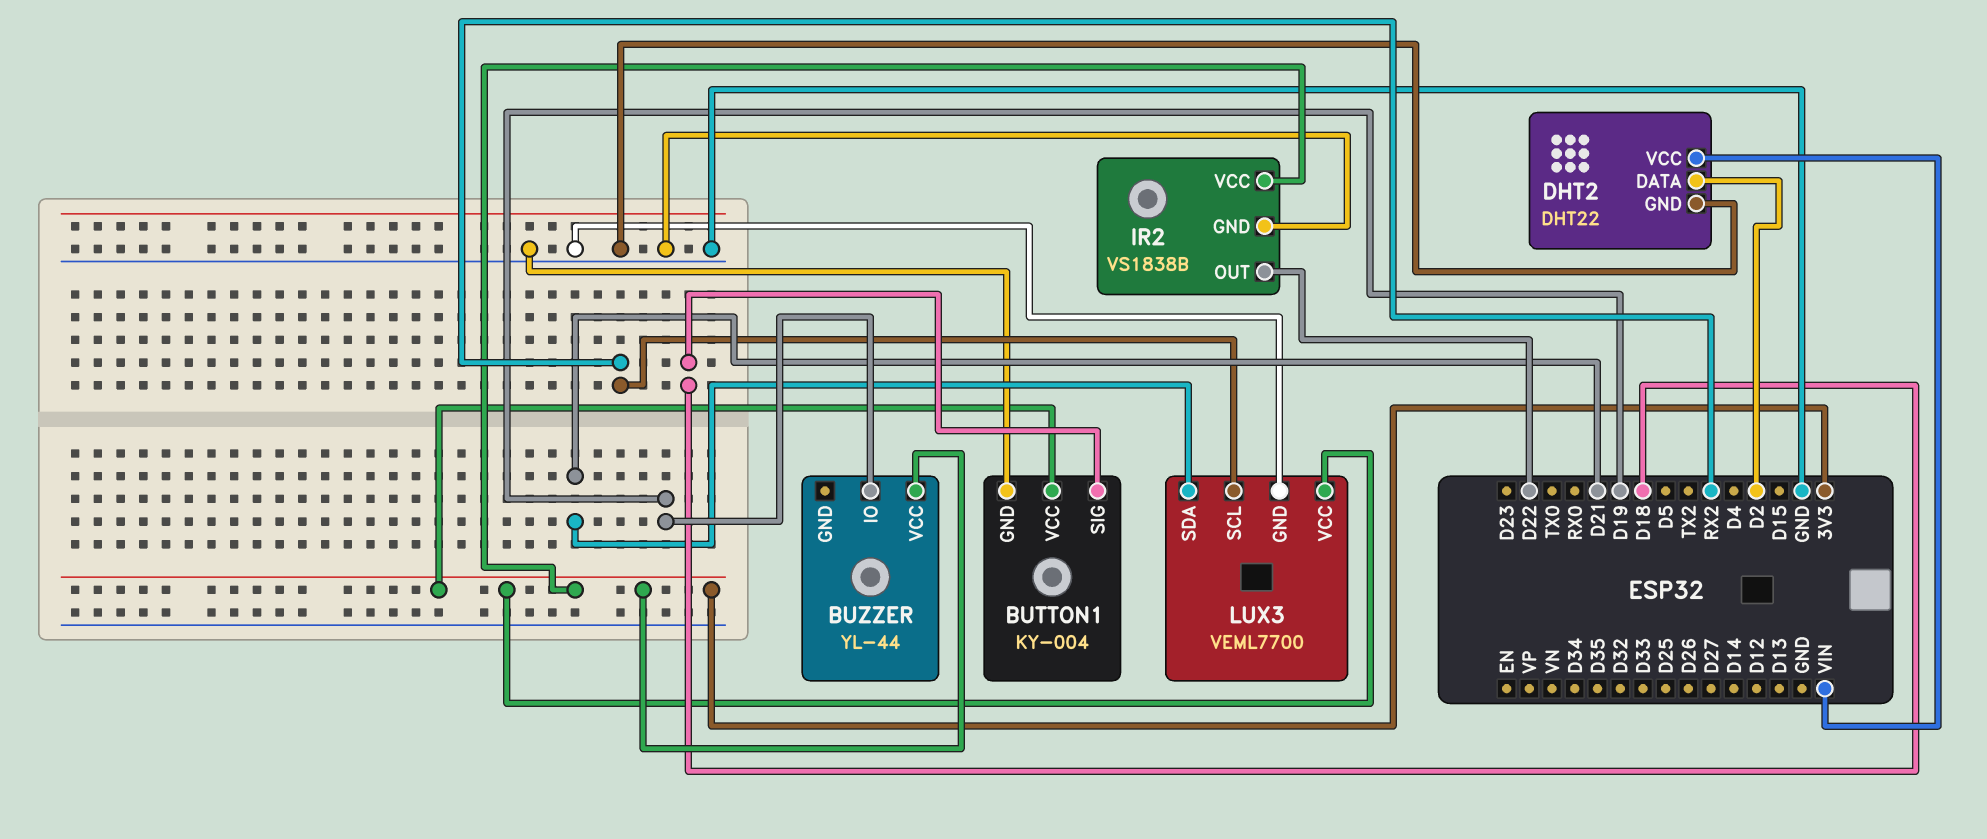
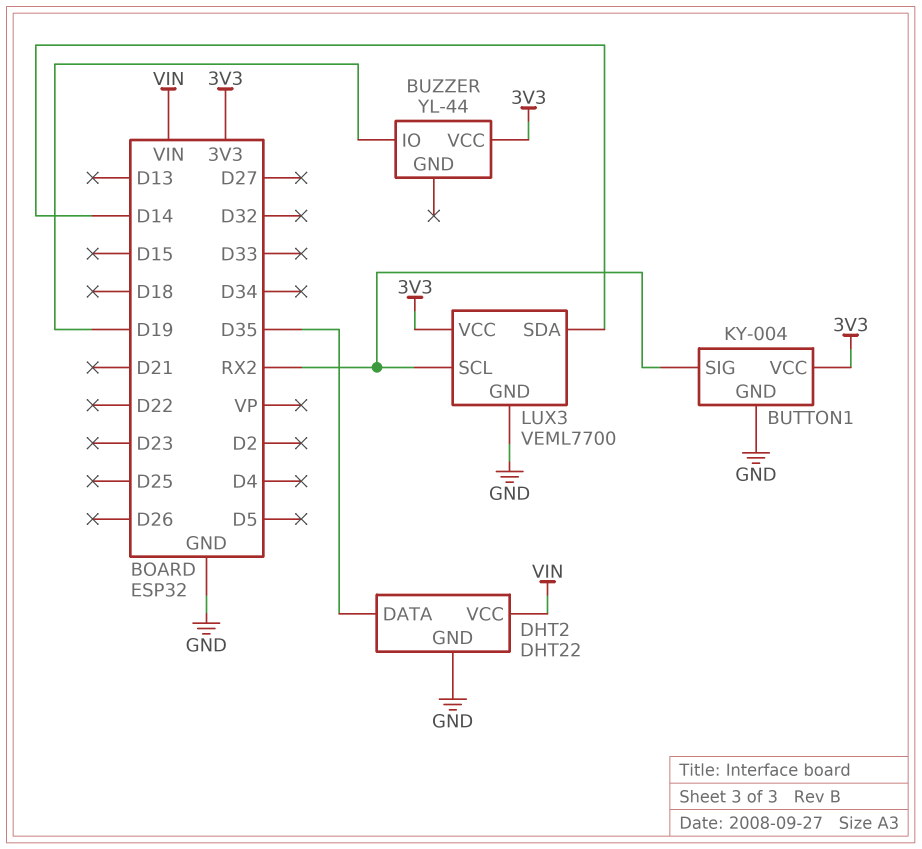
BUTTON1 pin SIG: D18 -> RX2
DHT2 pin DATA: D2 -> D35
IR2: VS1838B -> none
IR2 pin GND: GND -> none
IR2 pin OUT: D22 -> none
IR2 pin VCC: 3V3 -> none
LUX3 pin SDA: D21 -> D14

